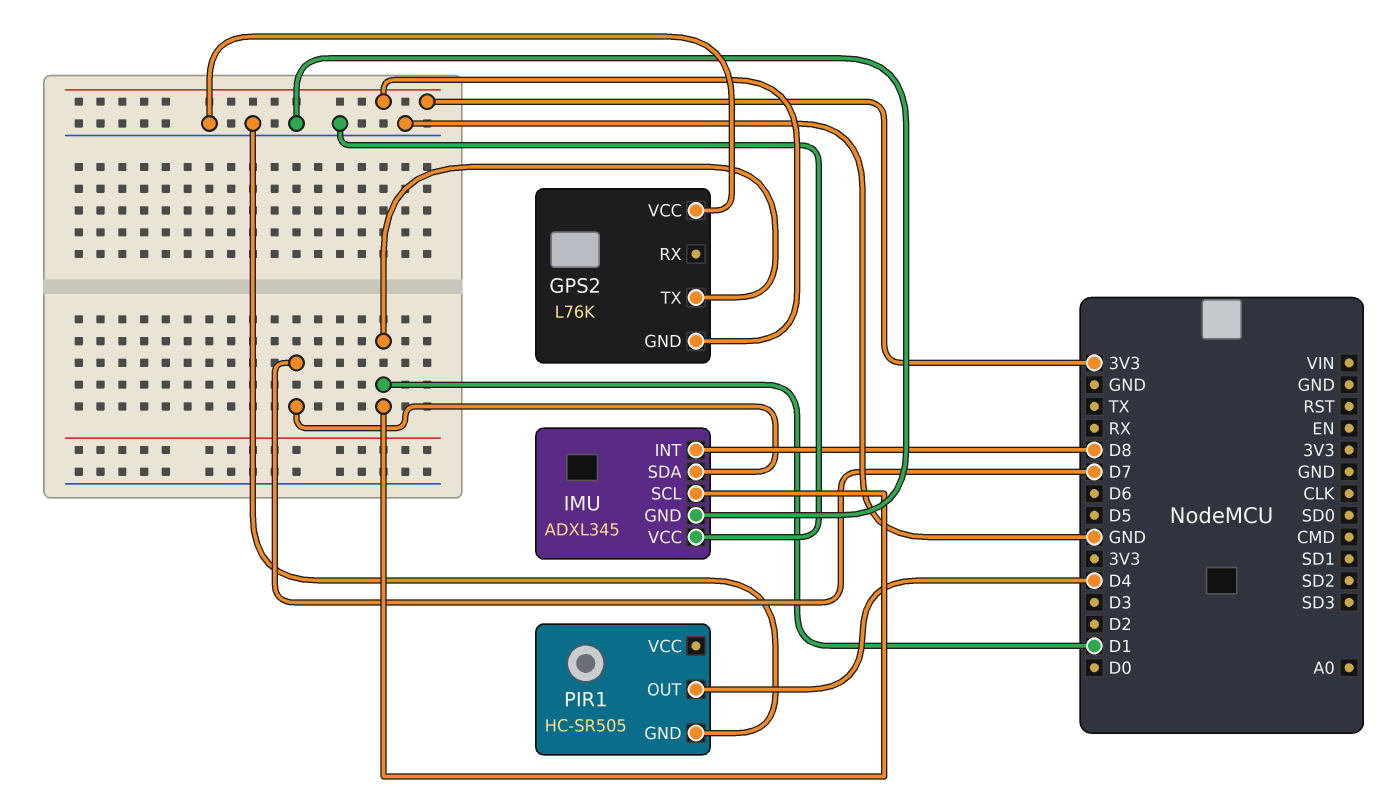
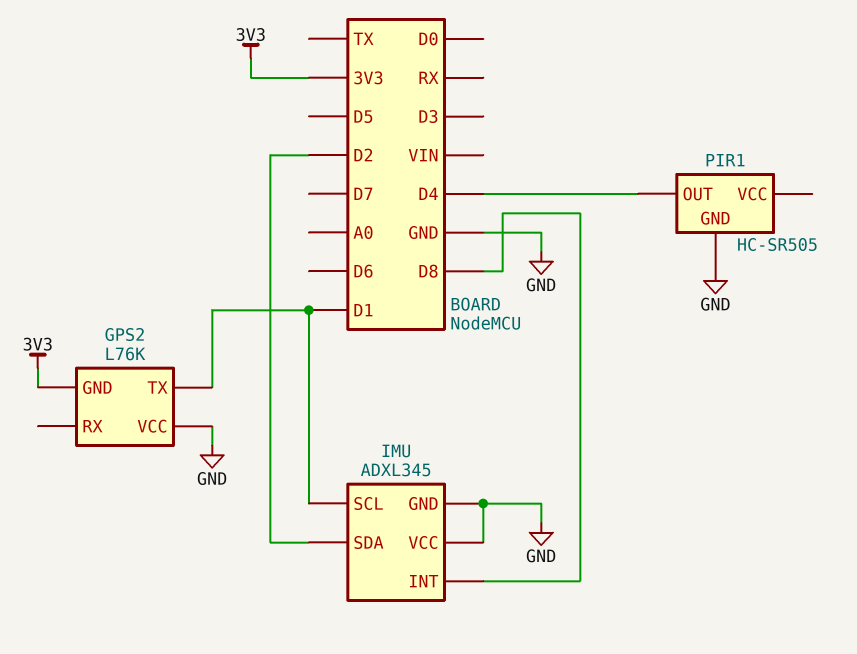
IMU pin SDA: D7 -> D2

